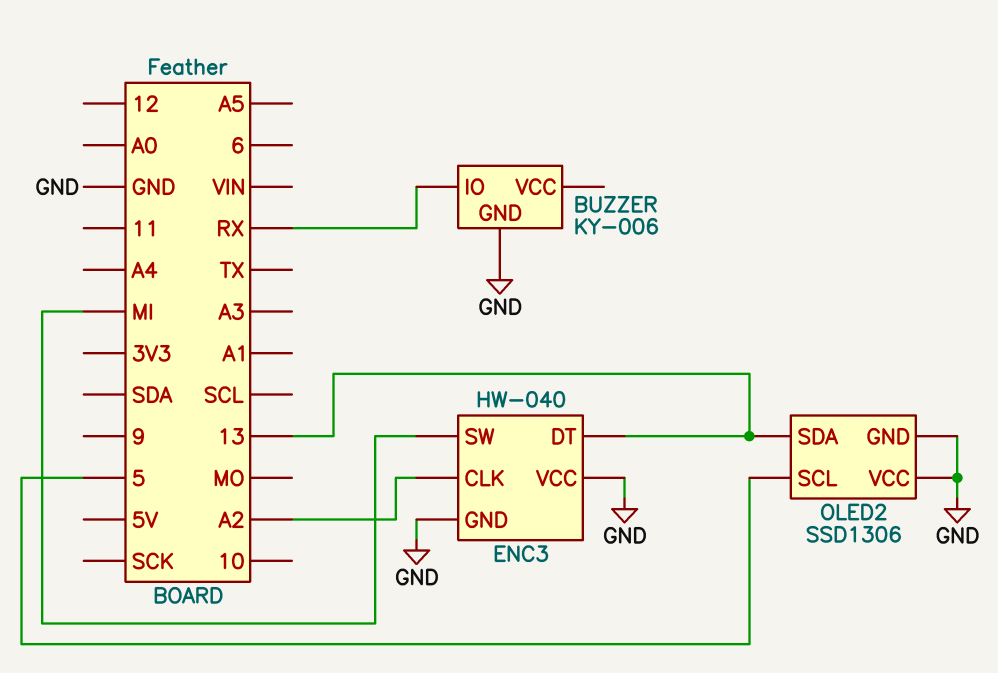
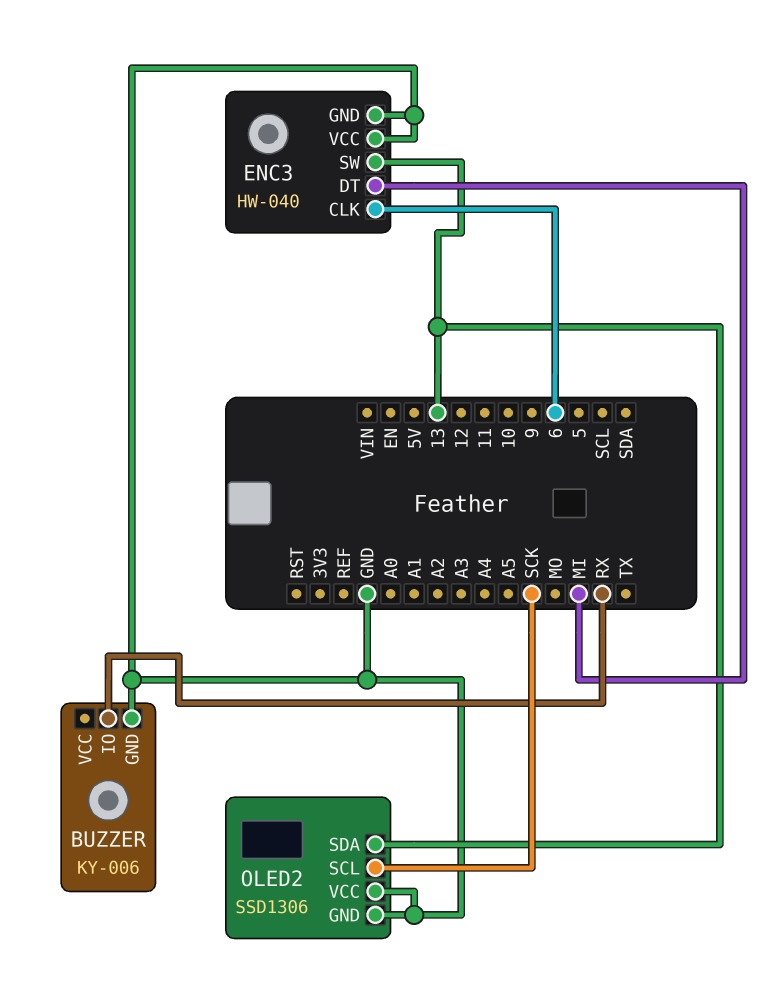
ENC3 pin CLK: A2 -> 6
ENC3 pin DT: 13 -> MI
ENC3 pin SW: MI -> 13
OLED2 pin SCL: 5 -> SCK

